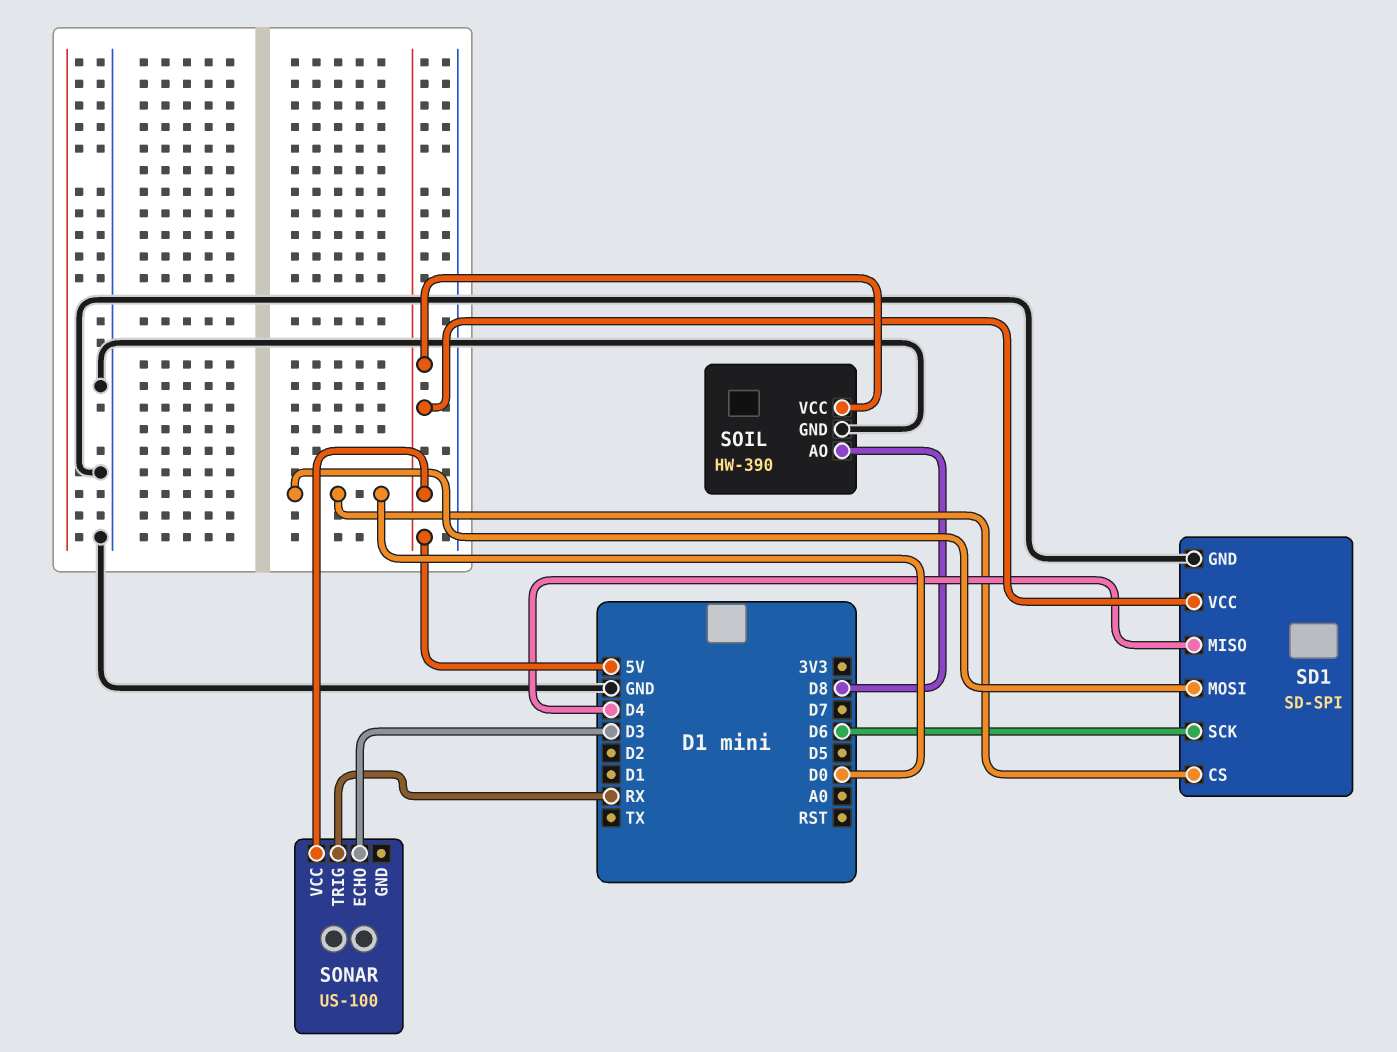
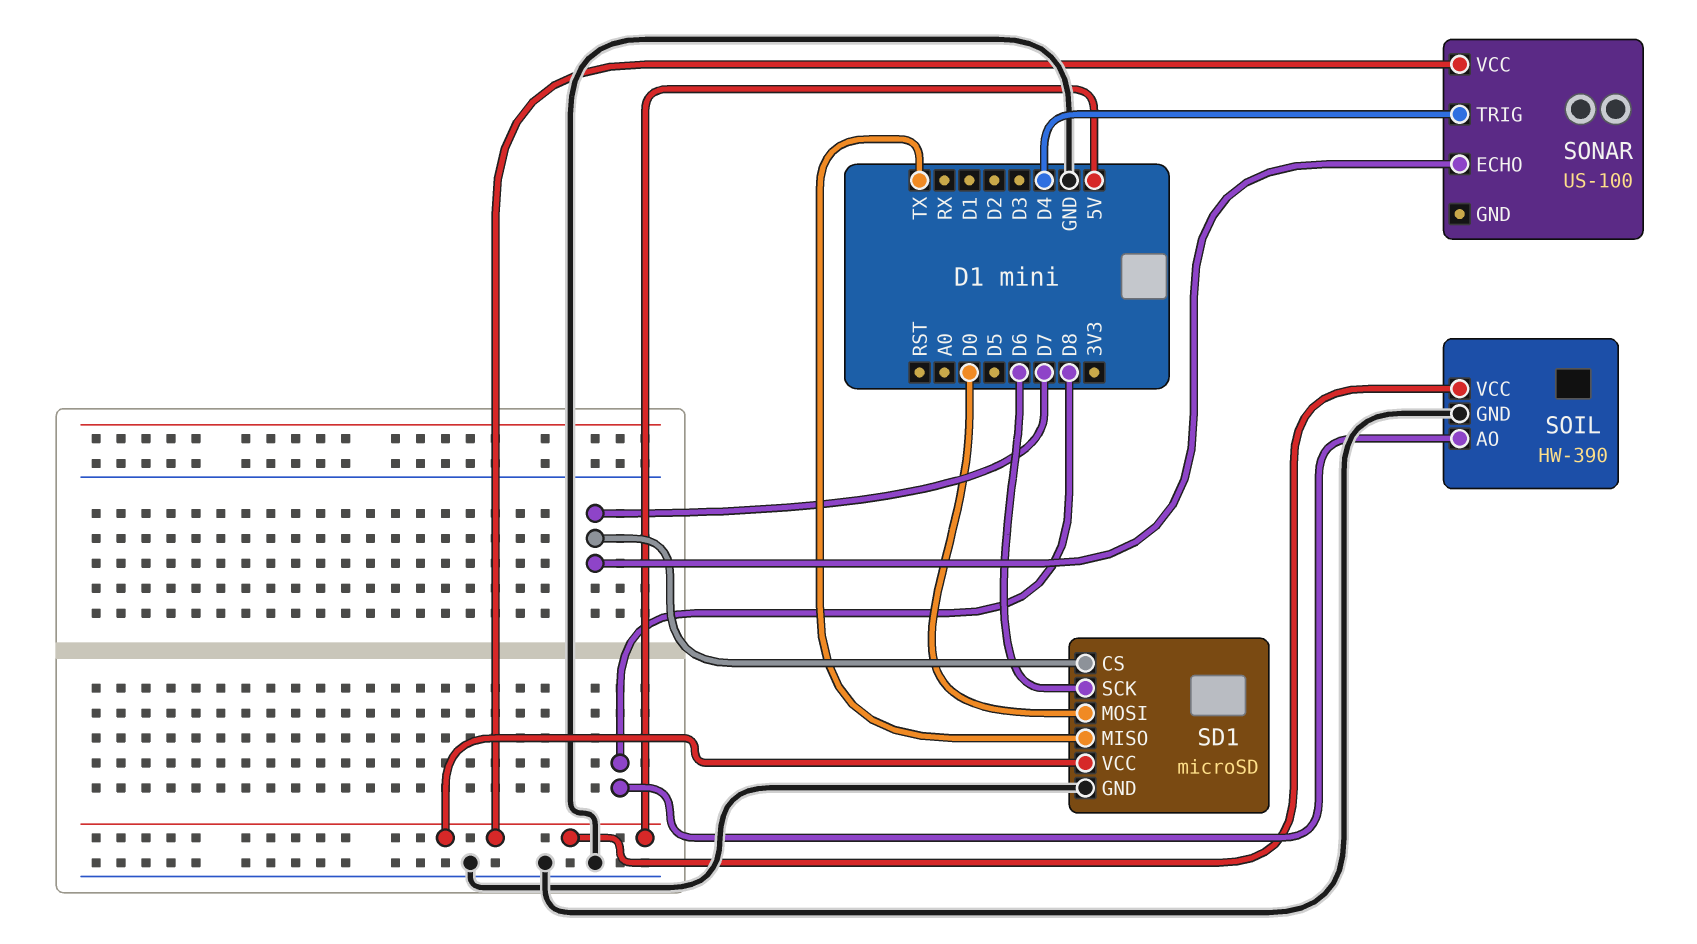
SD1: SD-SPI -> microSD
SD1 pin CS: D0 -> D7
SD1 pin MISO: D4 -> TX
SONAR pin ECHO: D3 -> D7
SONAR pin TRIG: RX -> D4

